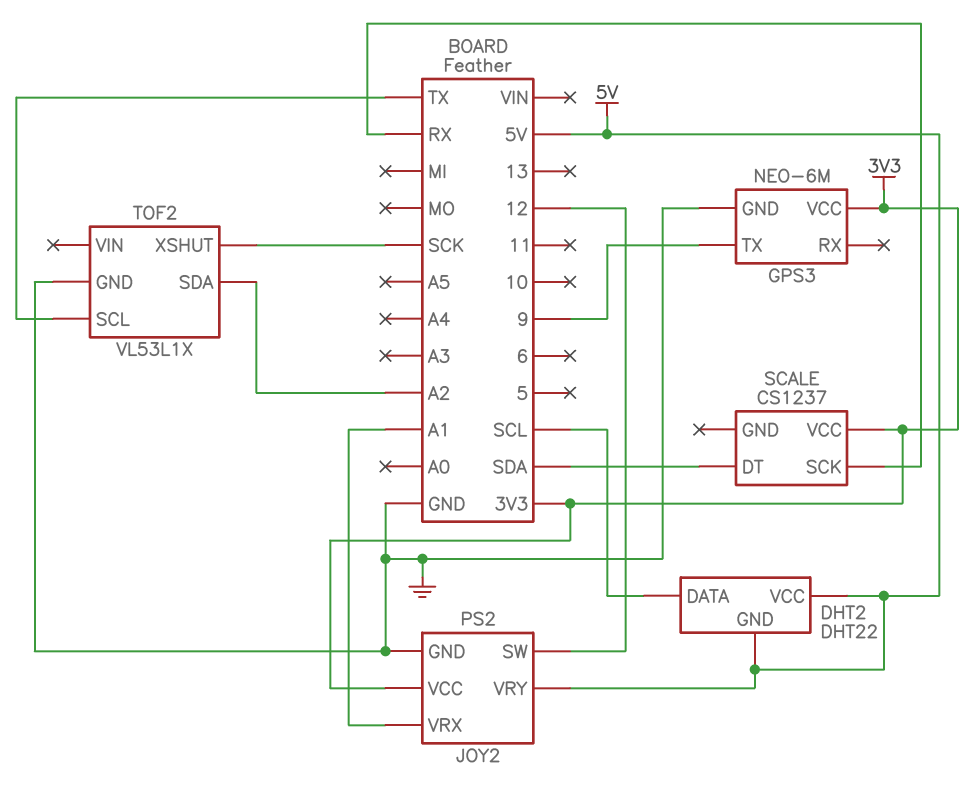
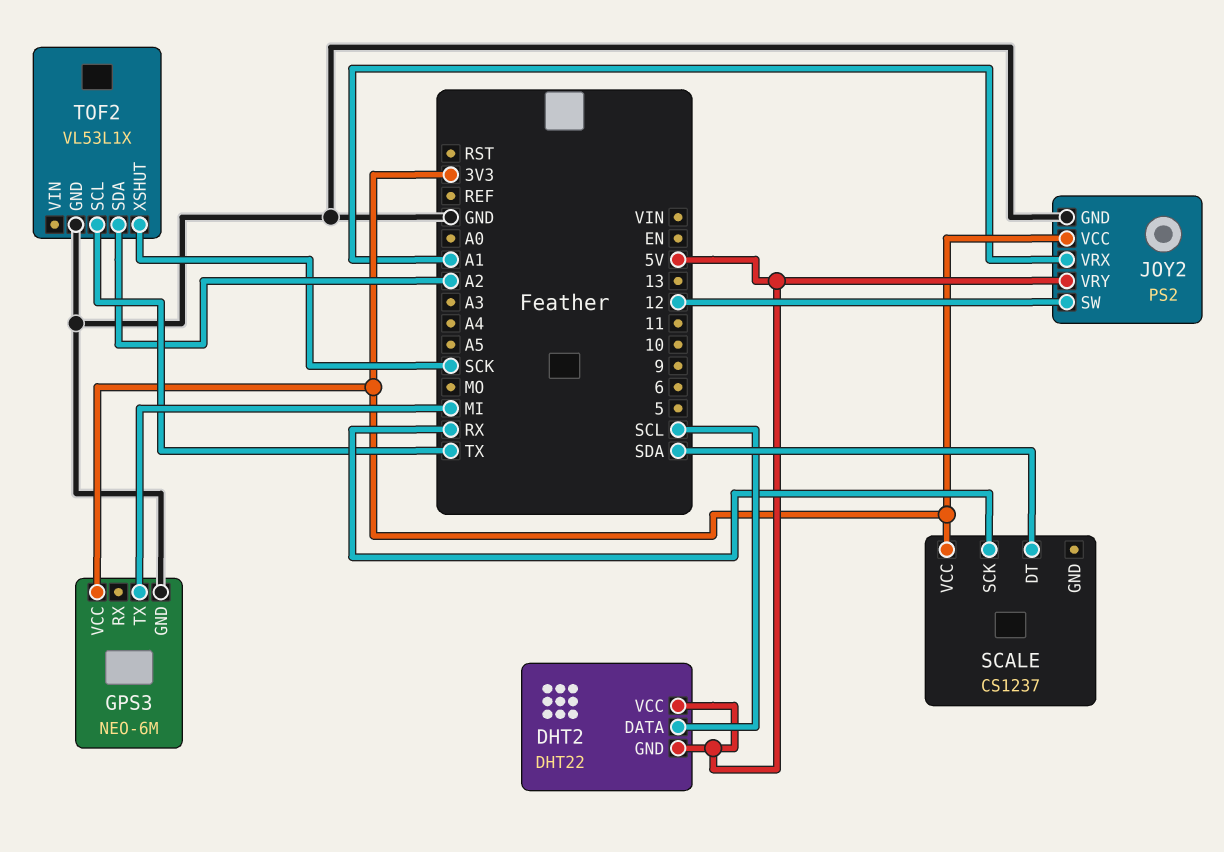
GPS3 pin TX: 9 -> MI

